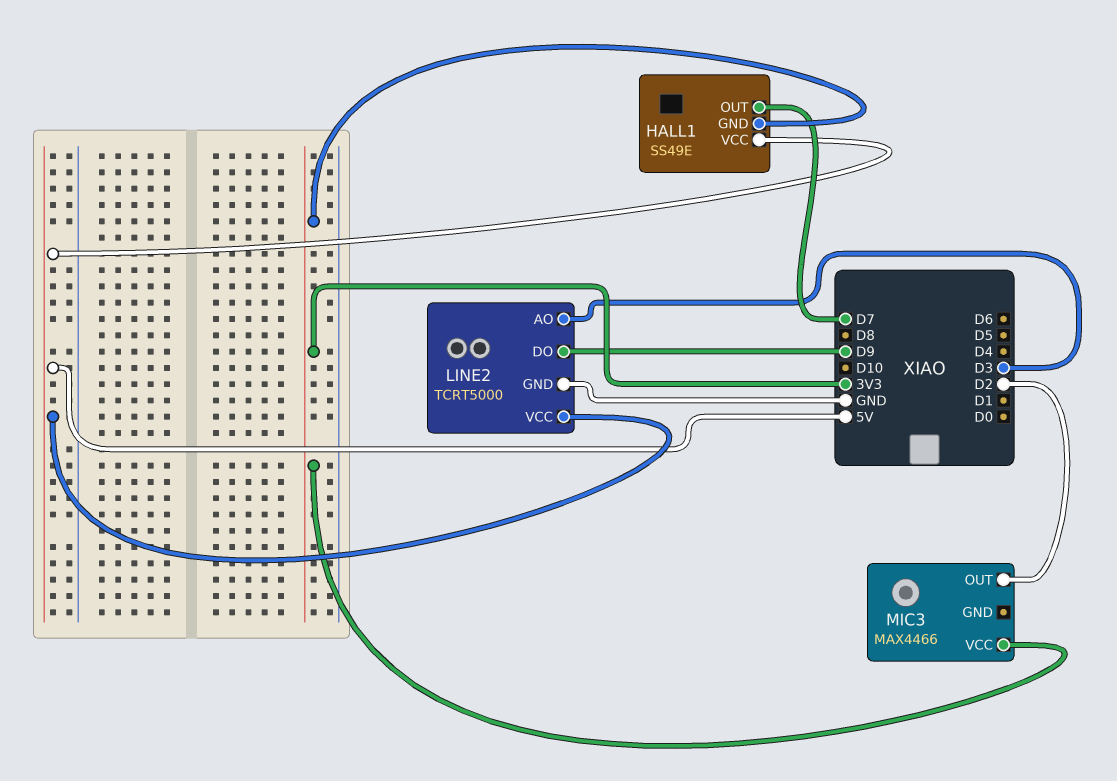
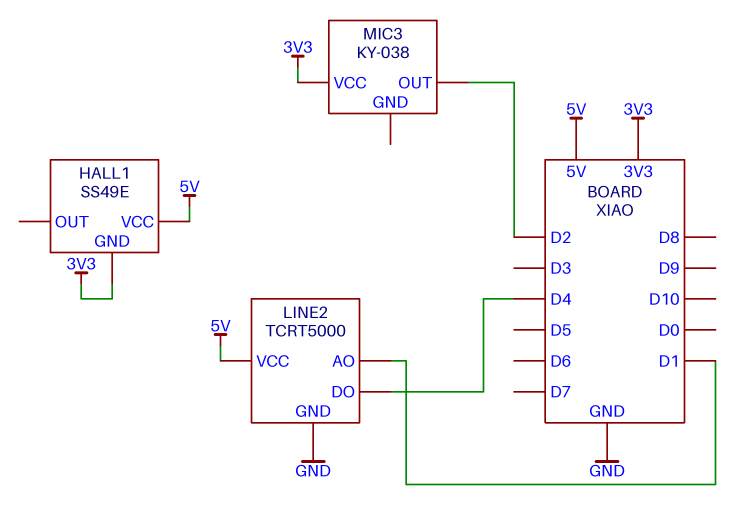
HALL1 pin OUT: D7 -> none
LINE2 pin AO: D3 -> D1
LINE2 pin DO: D9 -> D4
MIC3: MAX4466 -> KY-038

